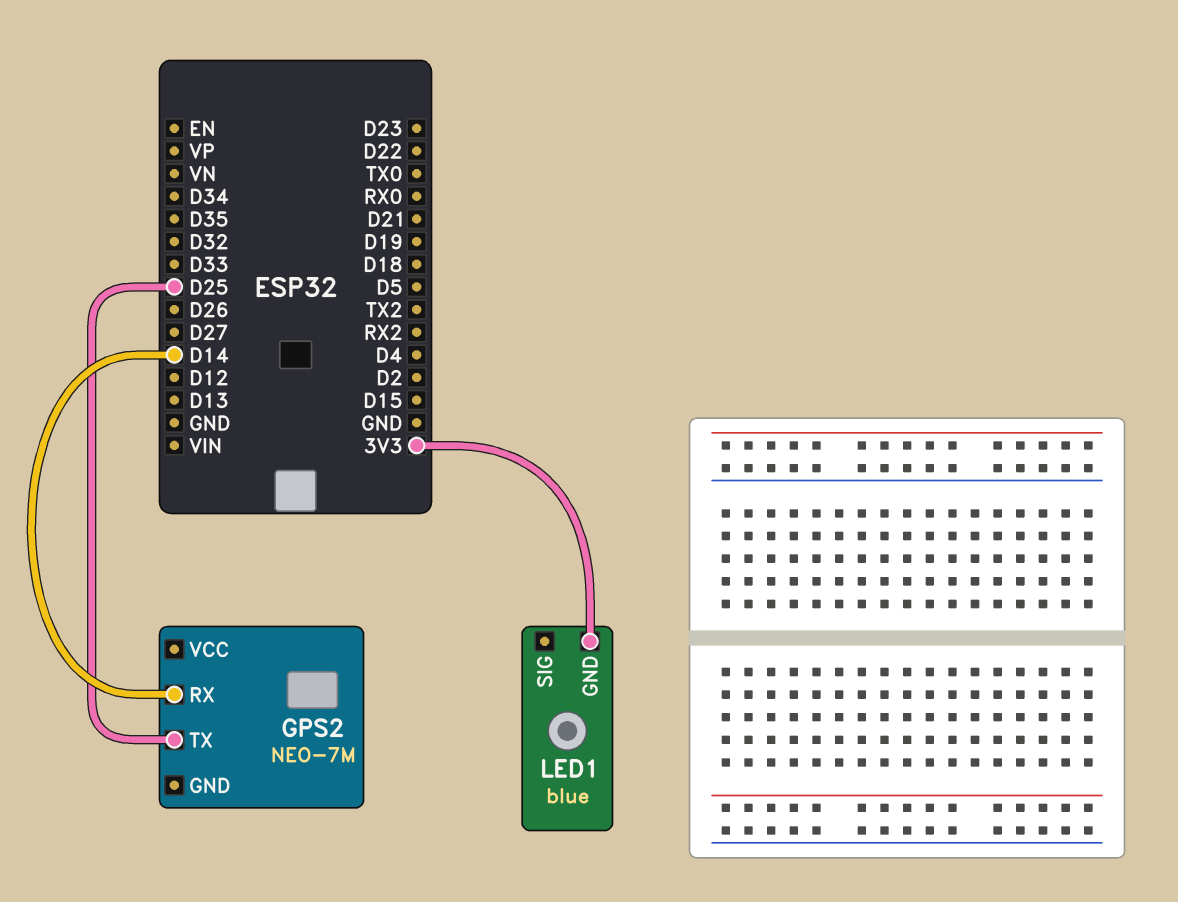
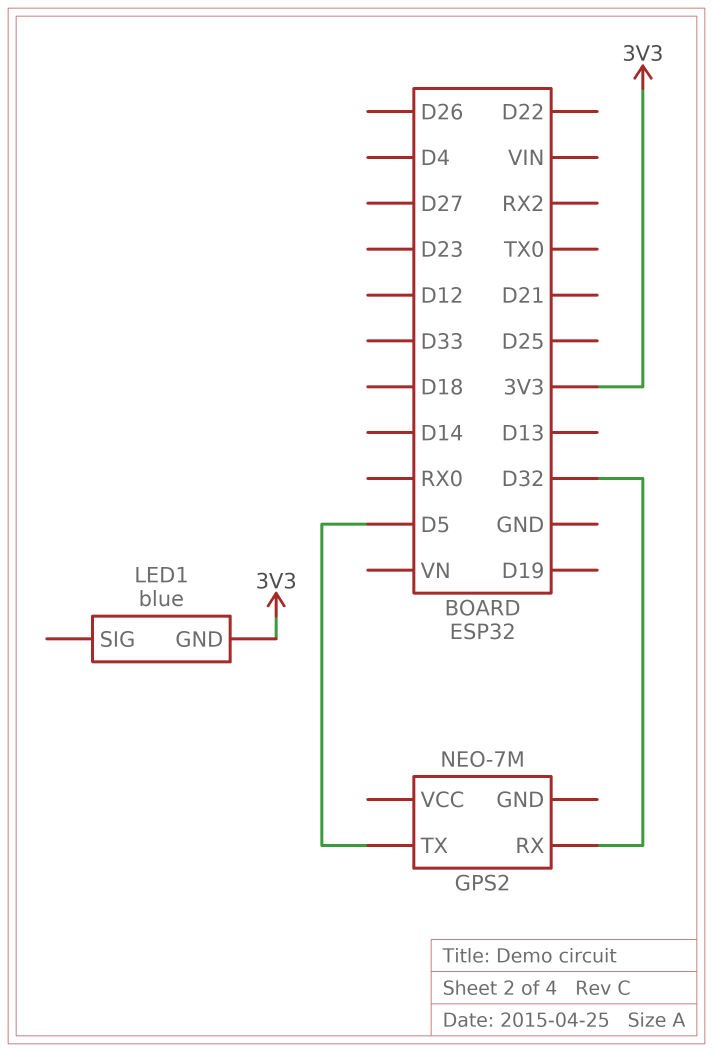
GPS2 pin RX: D14 -> D32
GPS2 pin TX: D25 -> D5

